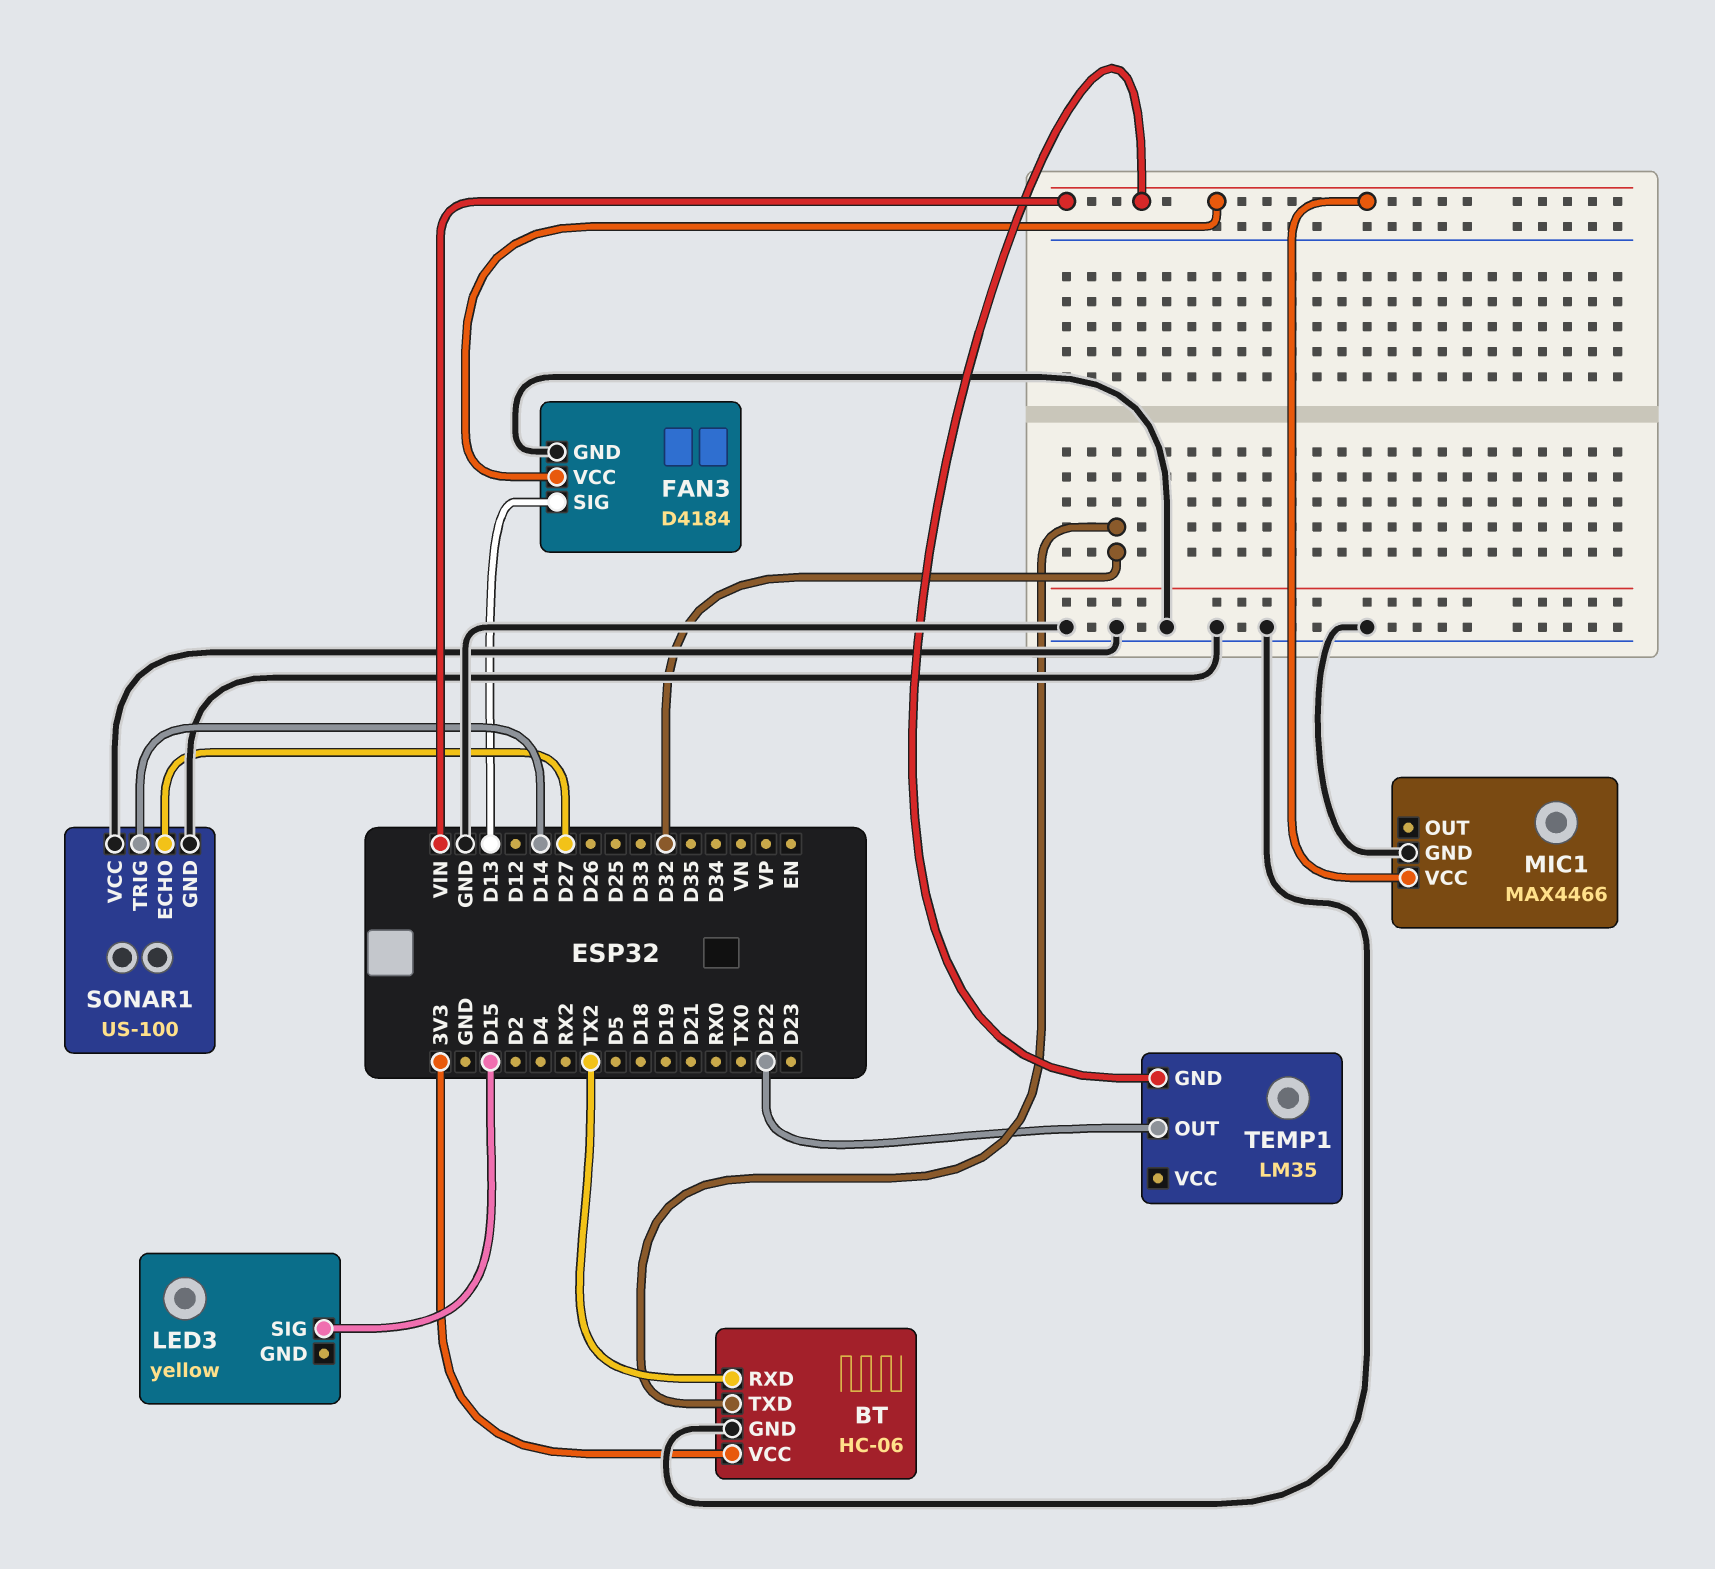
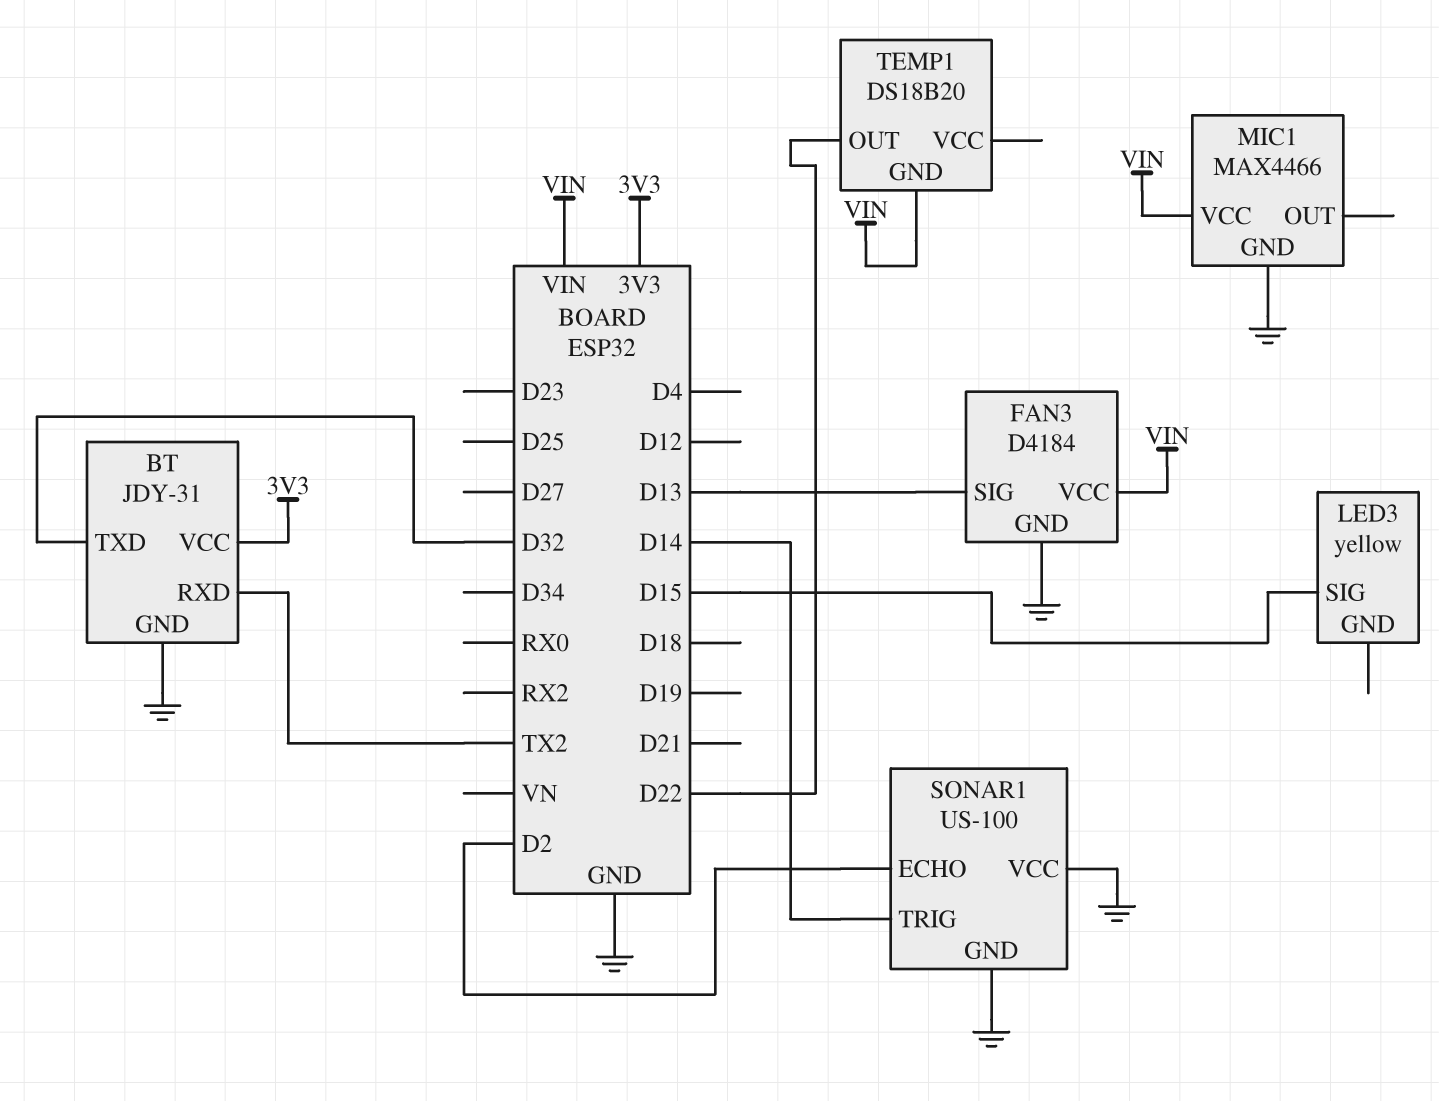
BT: HC-06 -> JDY-31
SONAR1 pin ECHO: D27 -> D2
TEMP1: LM35 -> DS18B20

